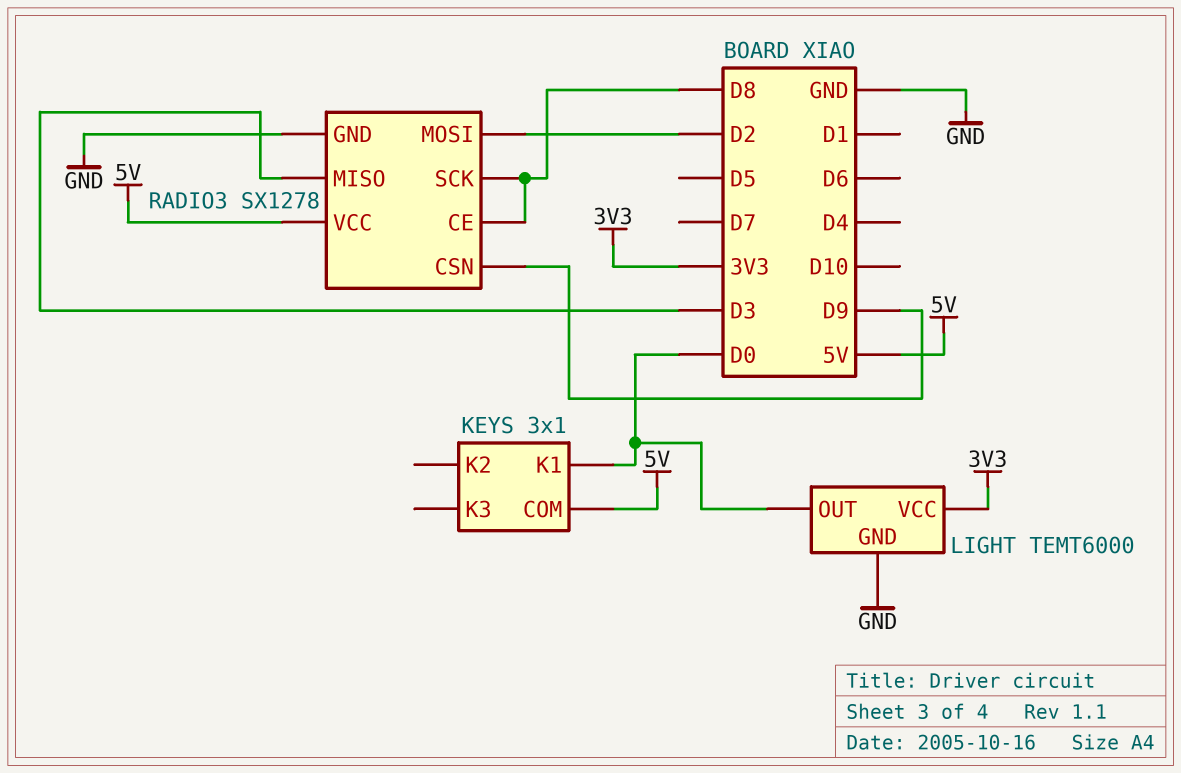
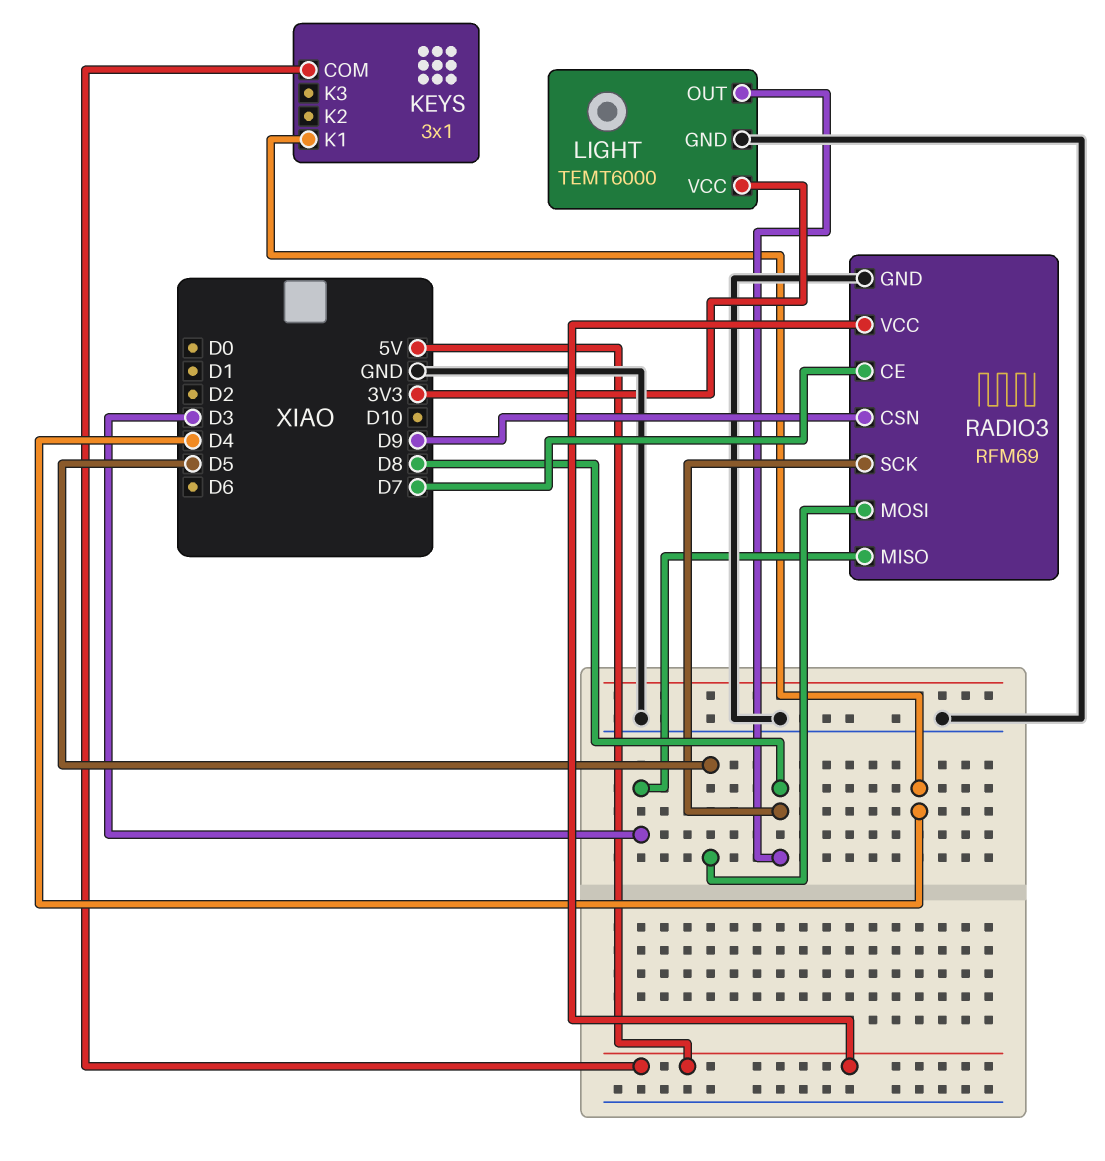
KEYS pin K1: D0 -> D4
LIGHT pin OUT: D0 -> D8
RADIO3: SX1278 -> RFM69
RADIO3 pin CE: D8 -> D7
RADIO3 pin MOSI: D2 -> D5

